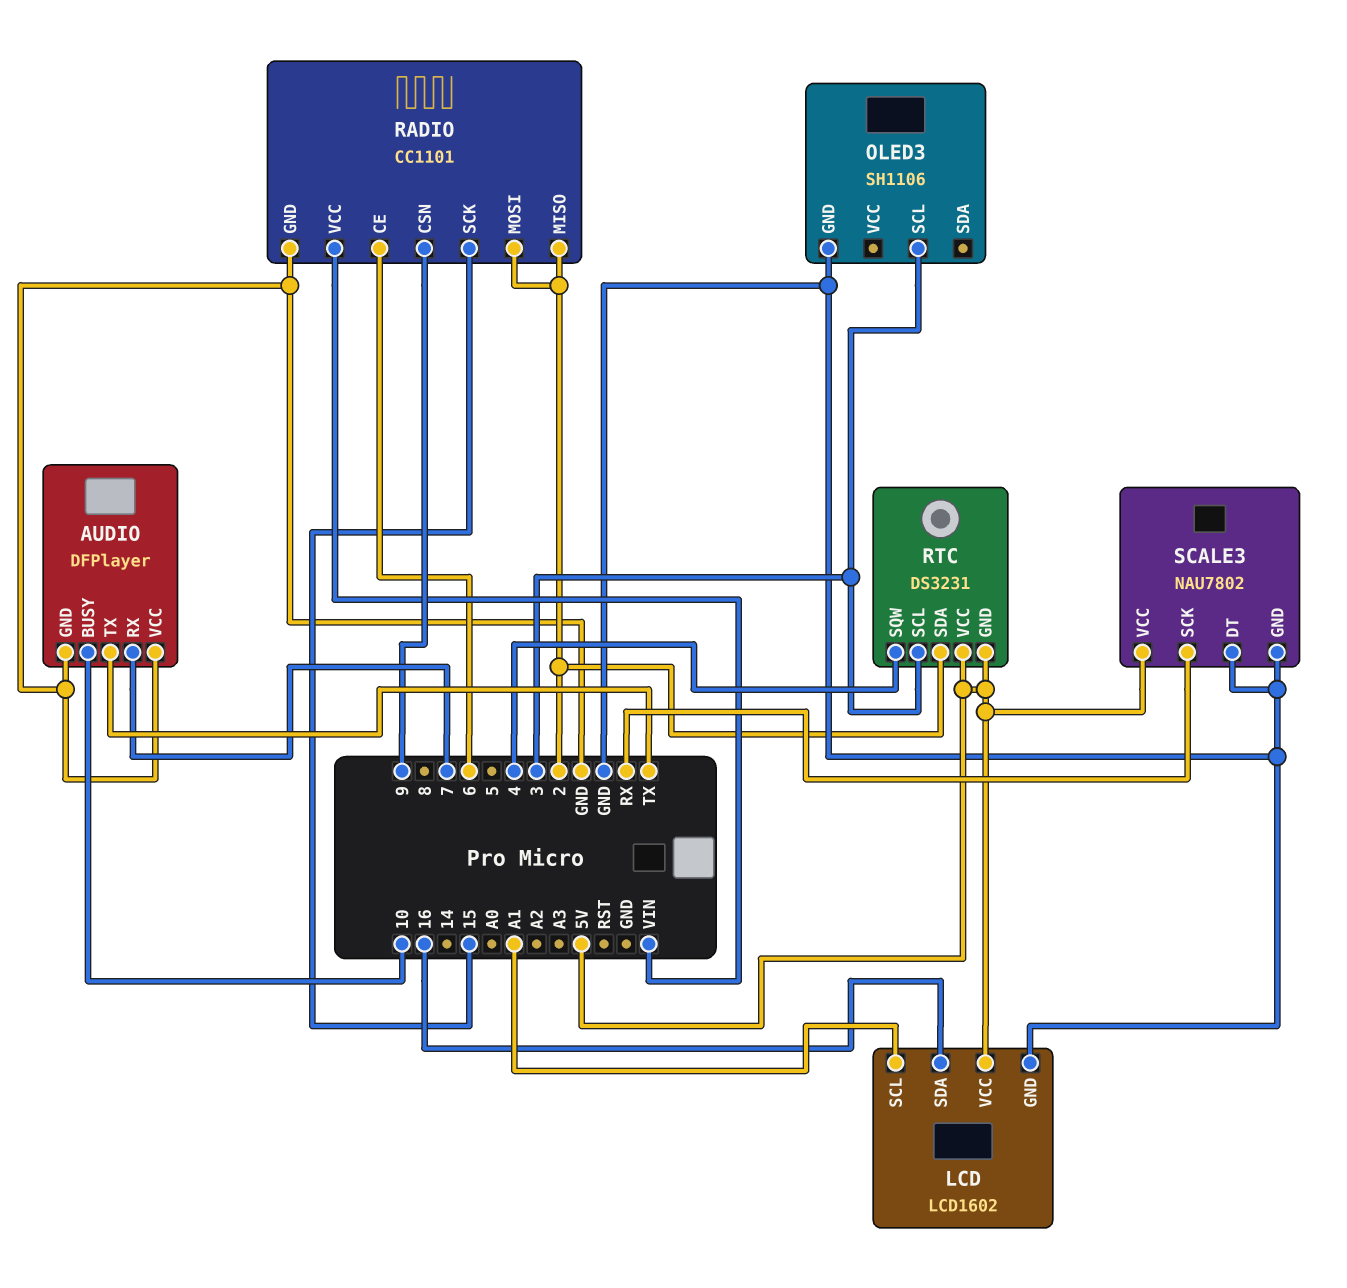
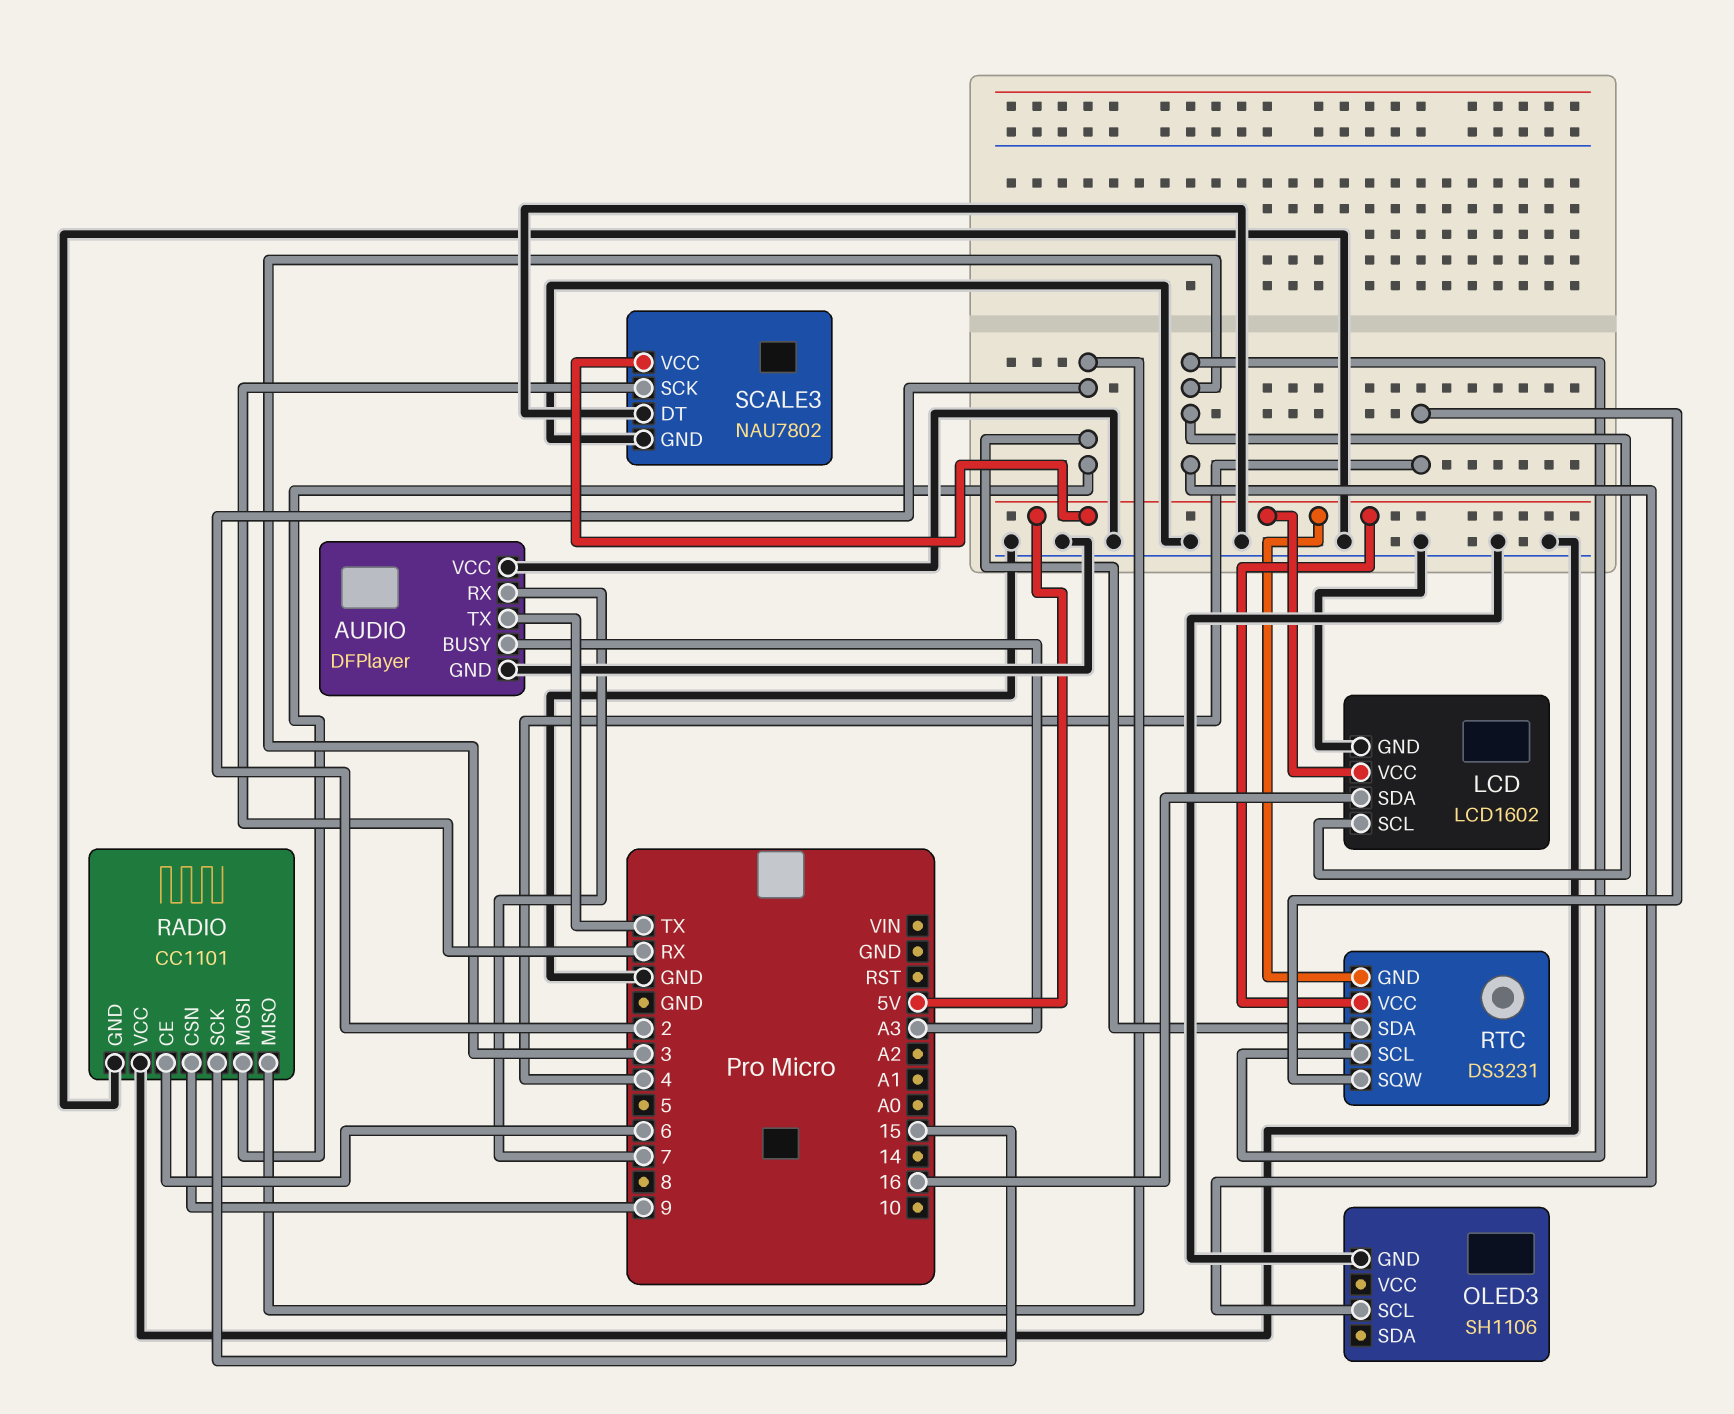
AUDIO pin BUSY: 10 -> A3
LCD pin SCL: A1 -> 3
RADIO pin VCC: VIN -> GND

